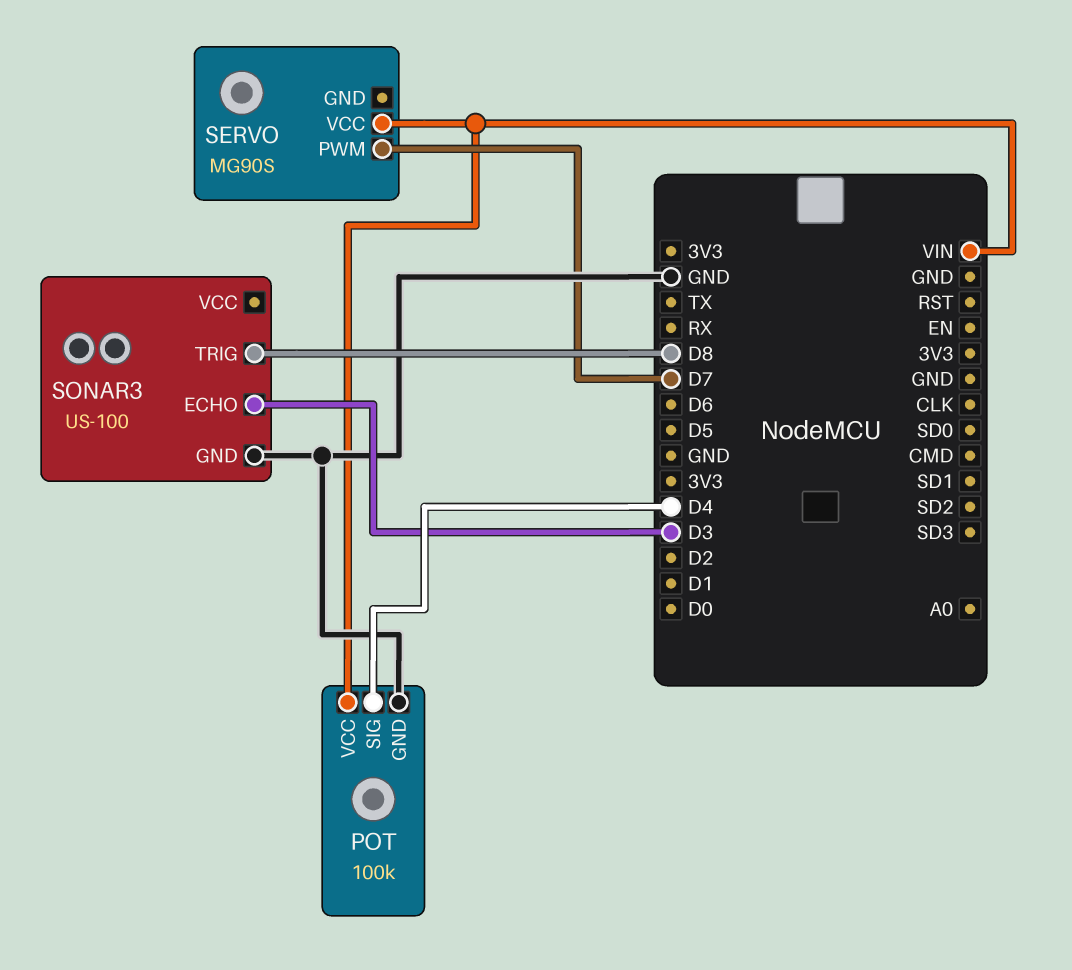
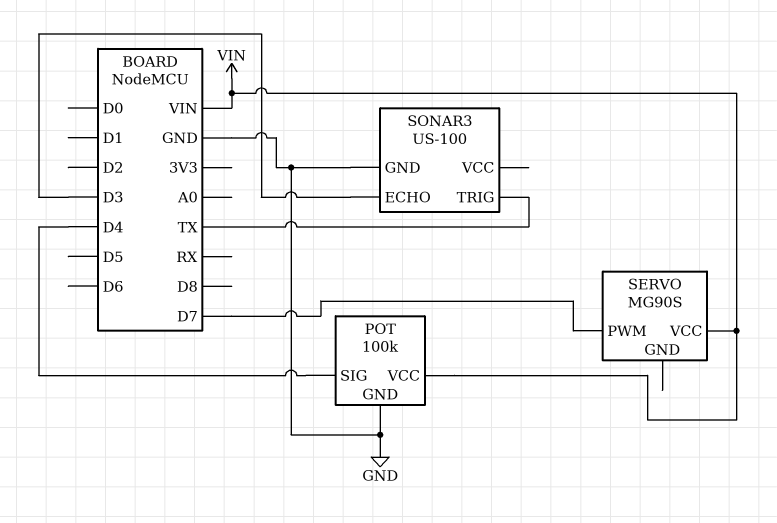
SONAR3 pin TRIG: D8 -> TX

